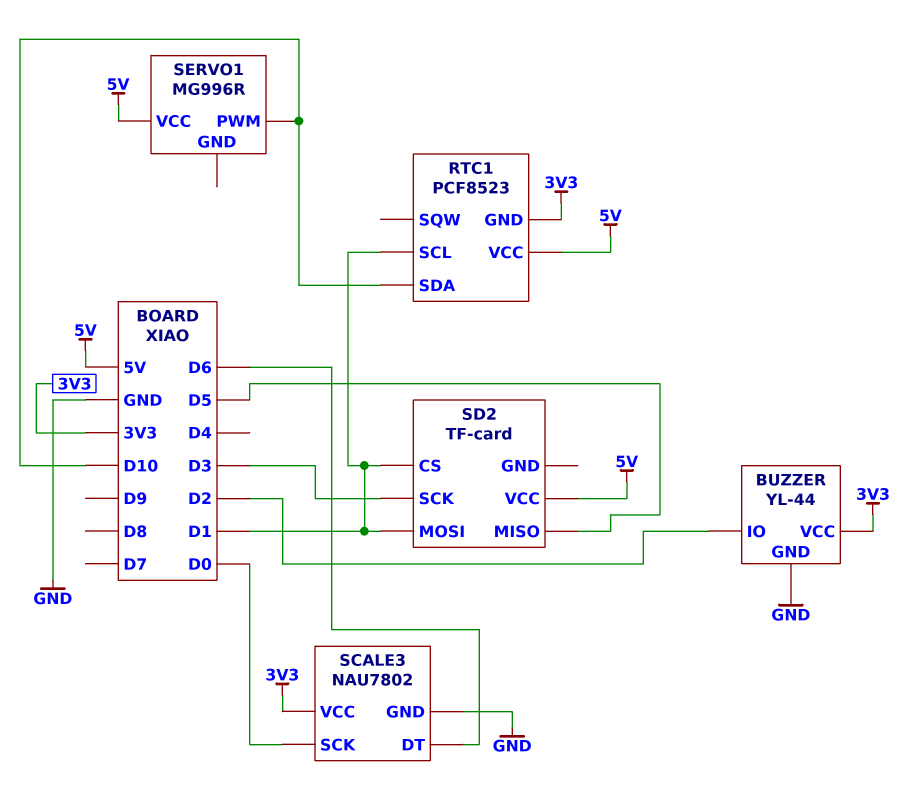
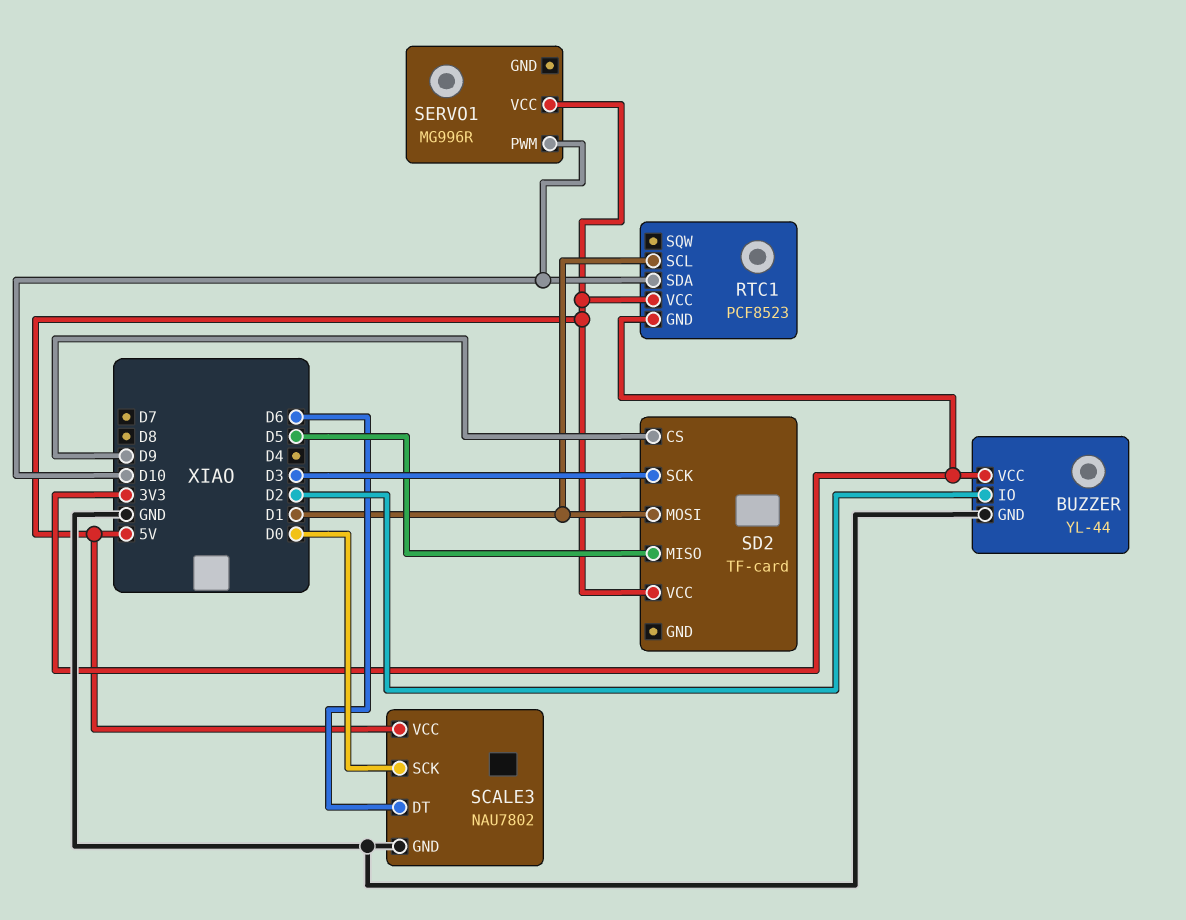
SCALE3 pin VCC: 3V3 -> 5V
SD2 pin CS: D1 -> D9

